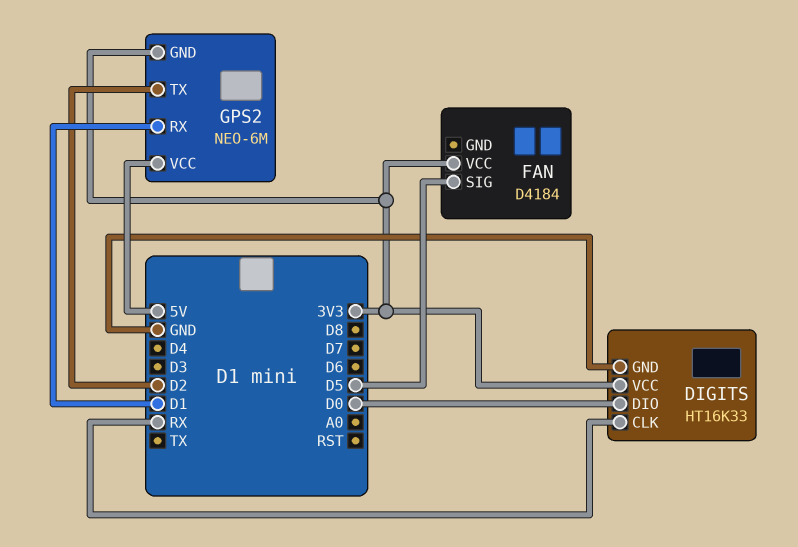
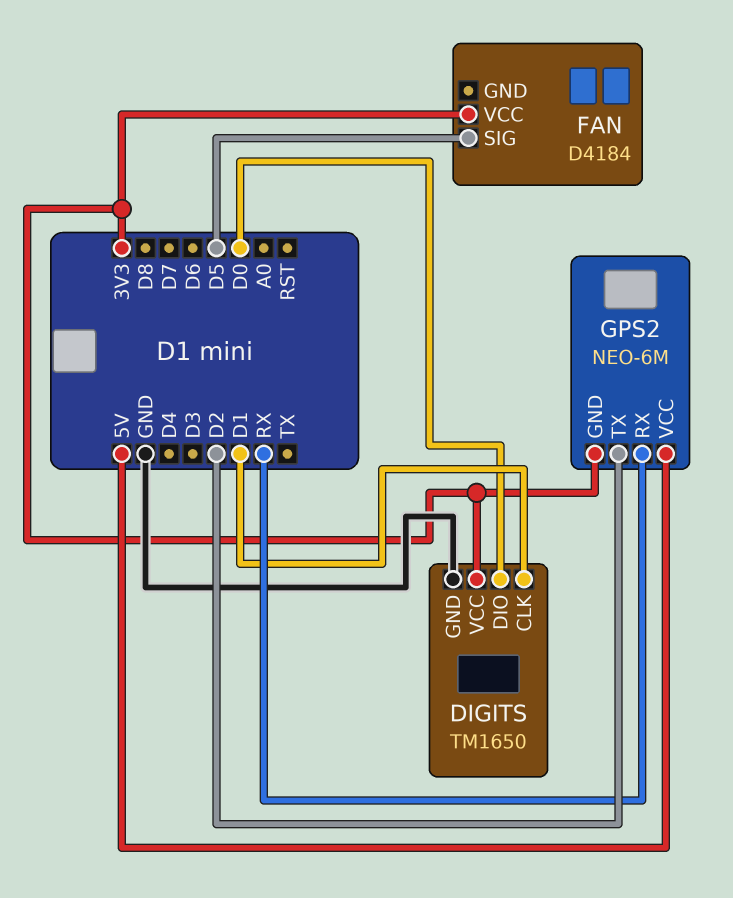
DIGITS: HT16K33 -> TM1650
DIGITS pin CLK: RX -> D1
GPS2 pin RX: D1 -> RX

